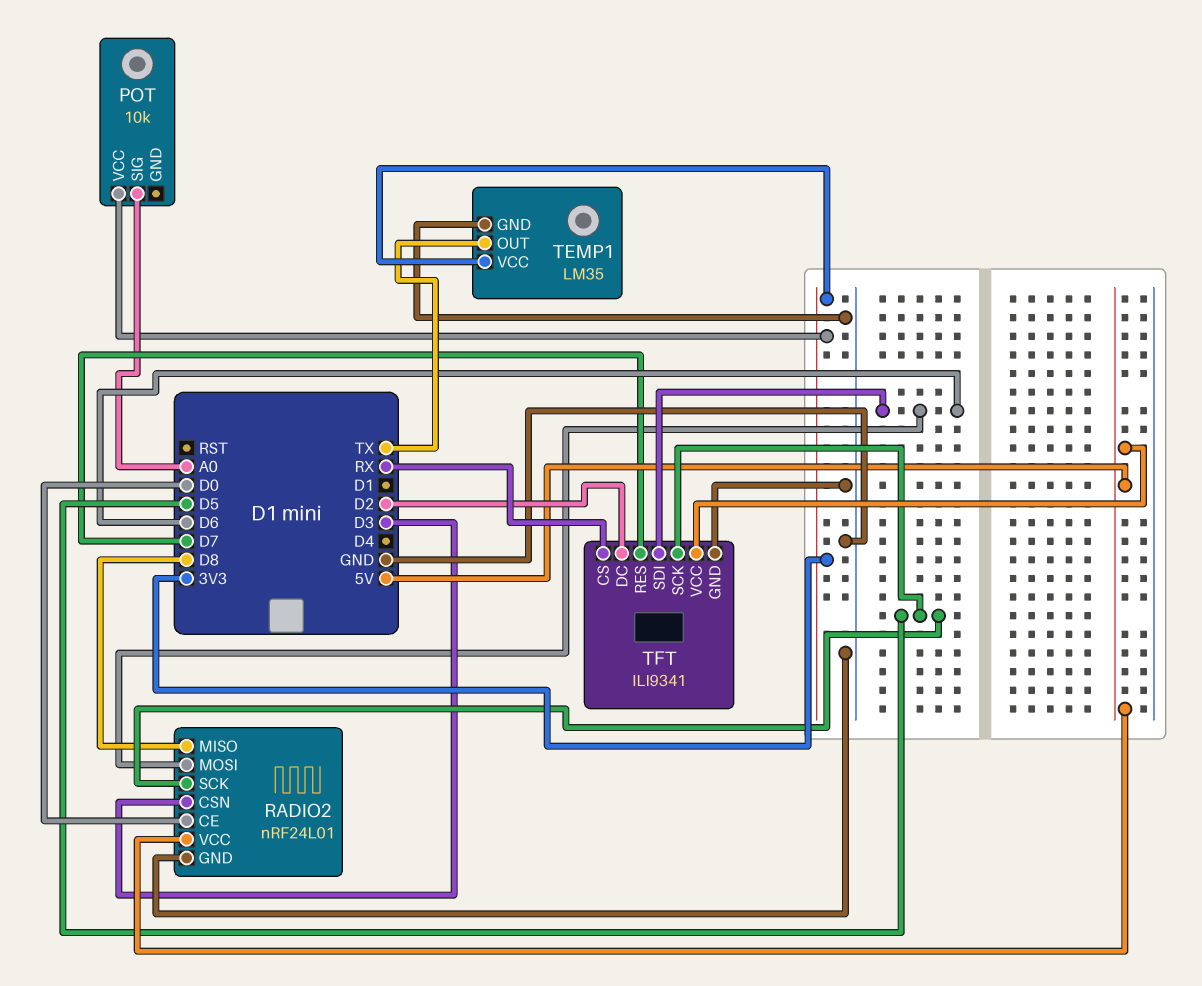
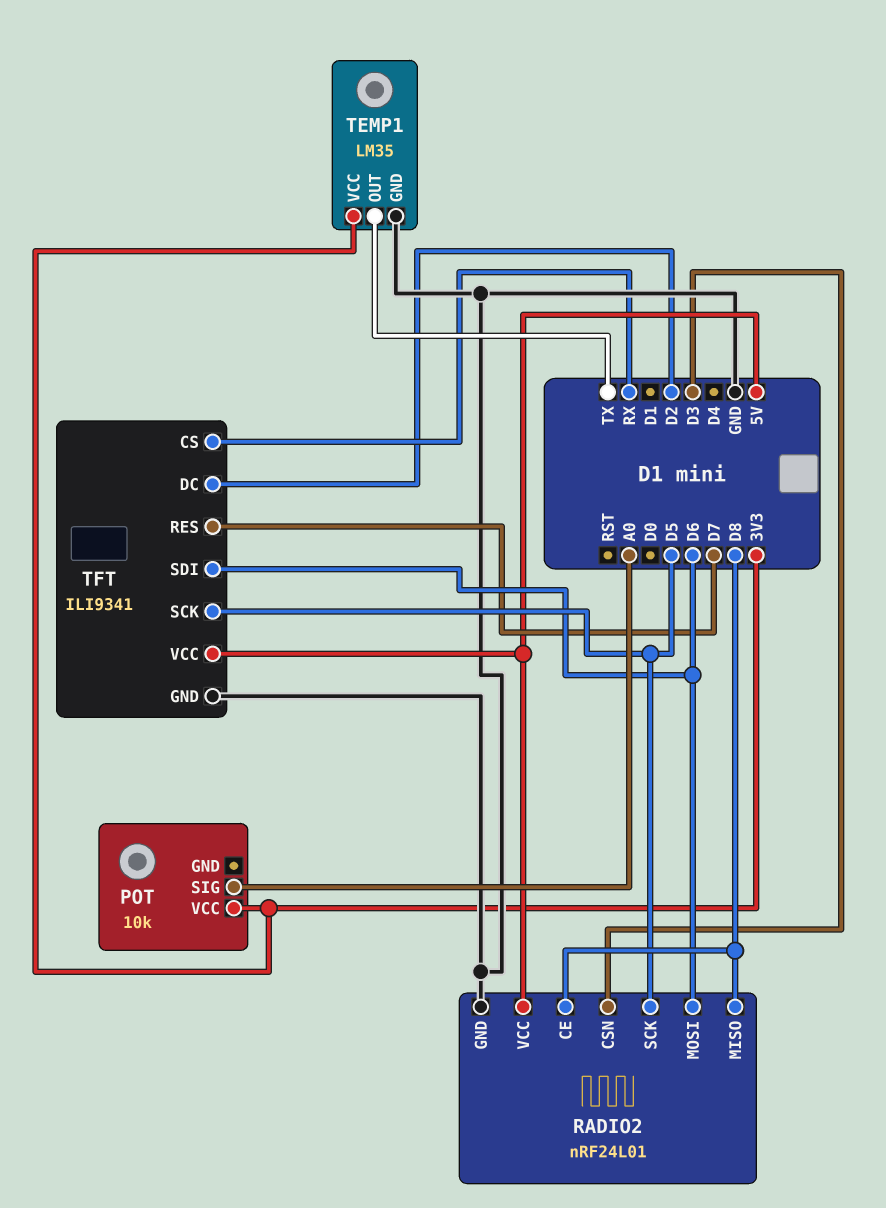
RADIO2 pin CE: D0 -> D8

